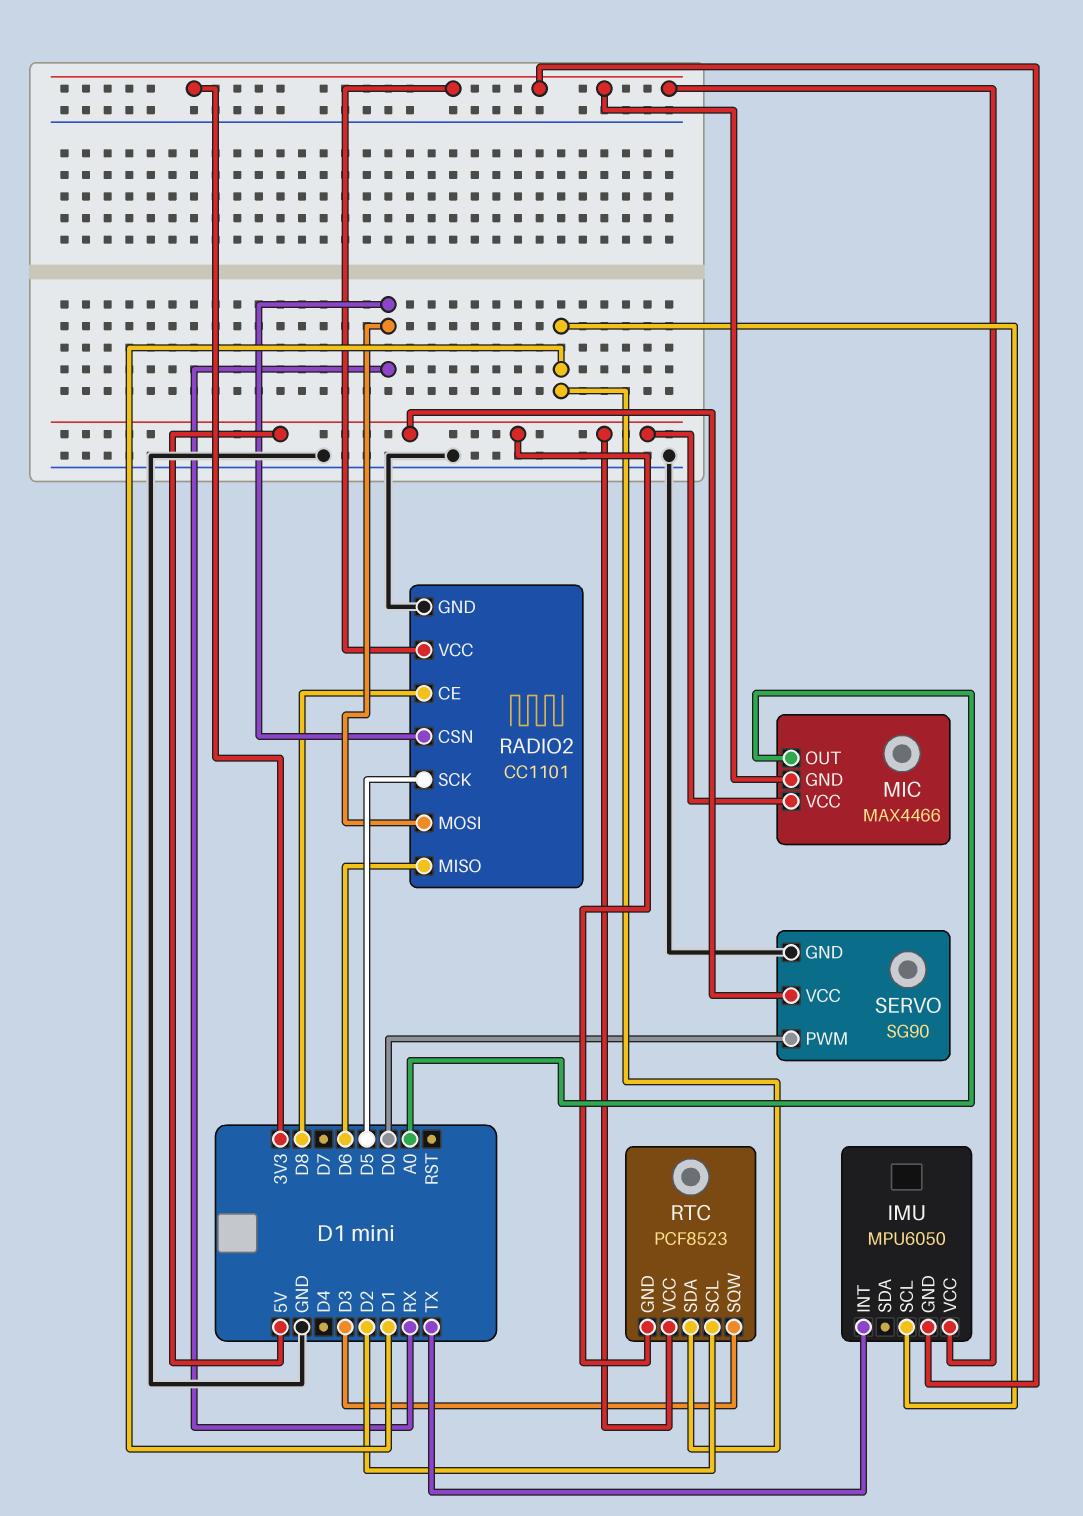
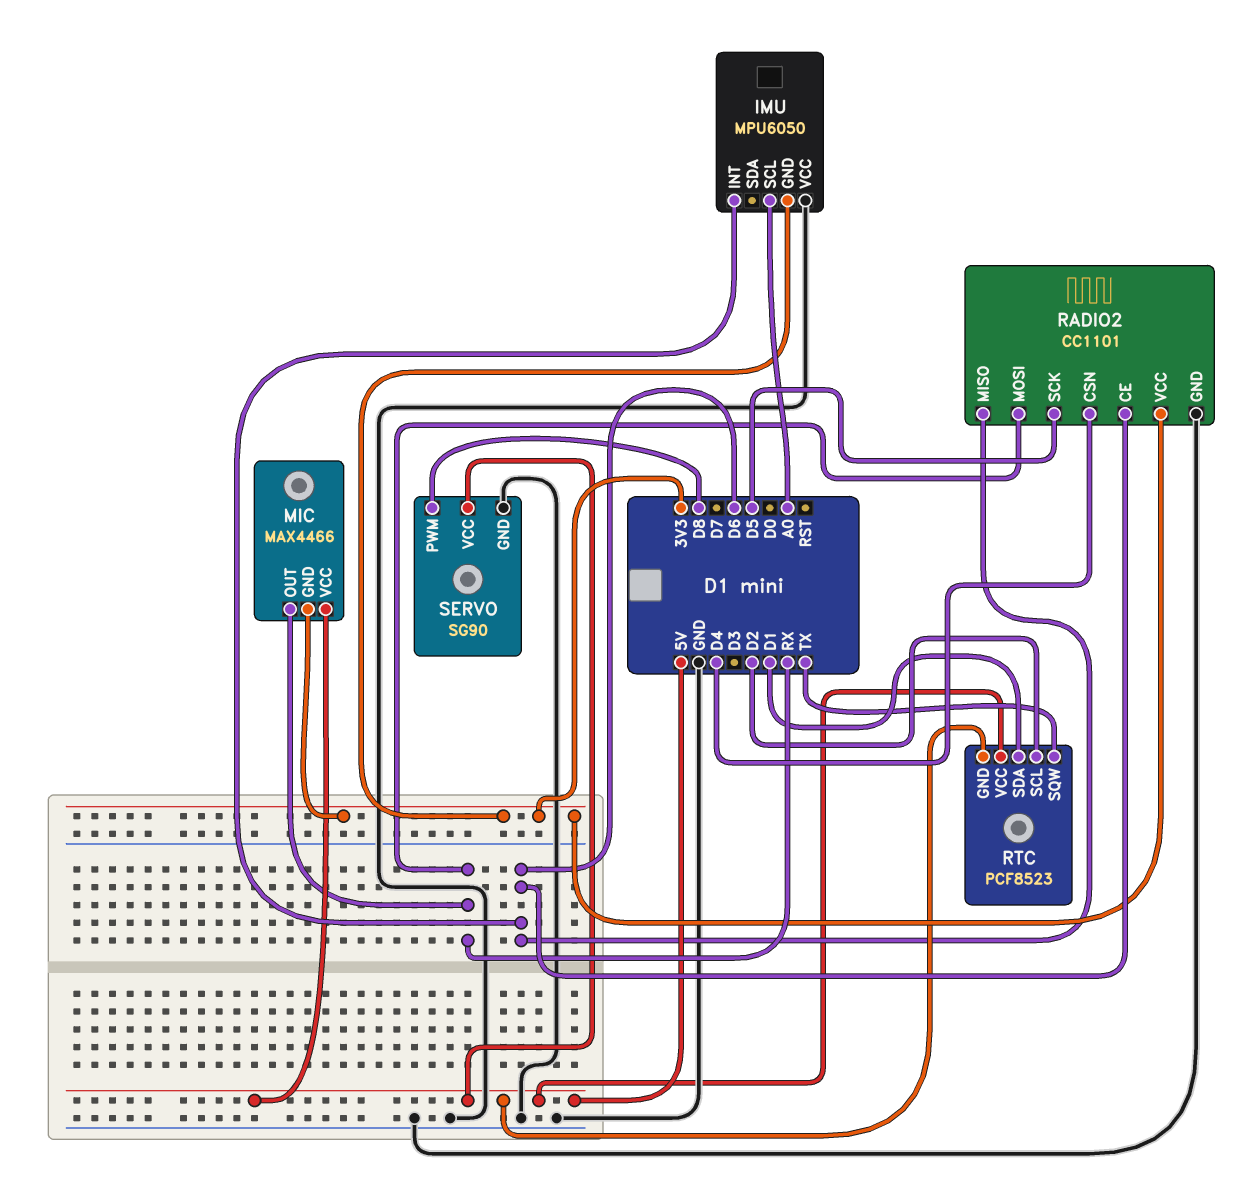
IMU pin INT: TX -> D6
IMU pin SCL: D1 -> A0
IMU pin VCC: 3V3 -> GND
MIC pin OUT: A0 -> RX
RADIO2 pin CE: D8 -> D6
RADIO2 pin CSN: RX -> D4
RTC pin SQW: D3 -> TX
SERVO pin PWM: D0 -> D8

